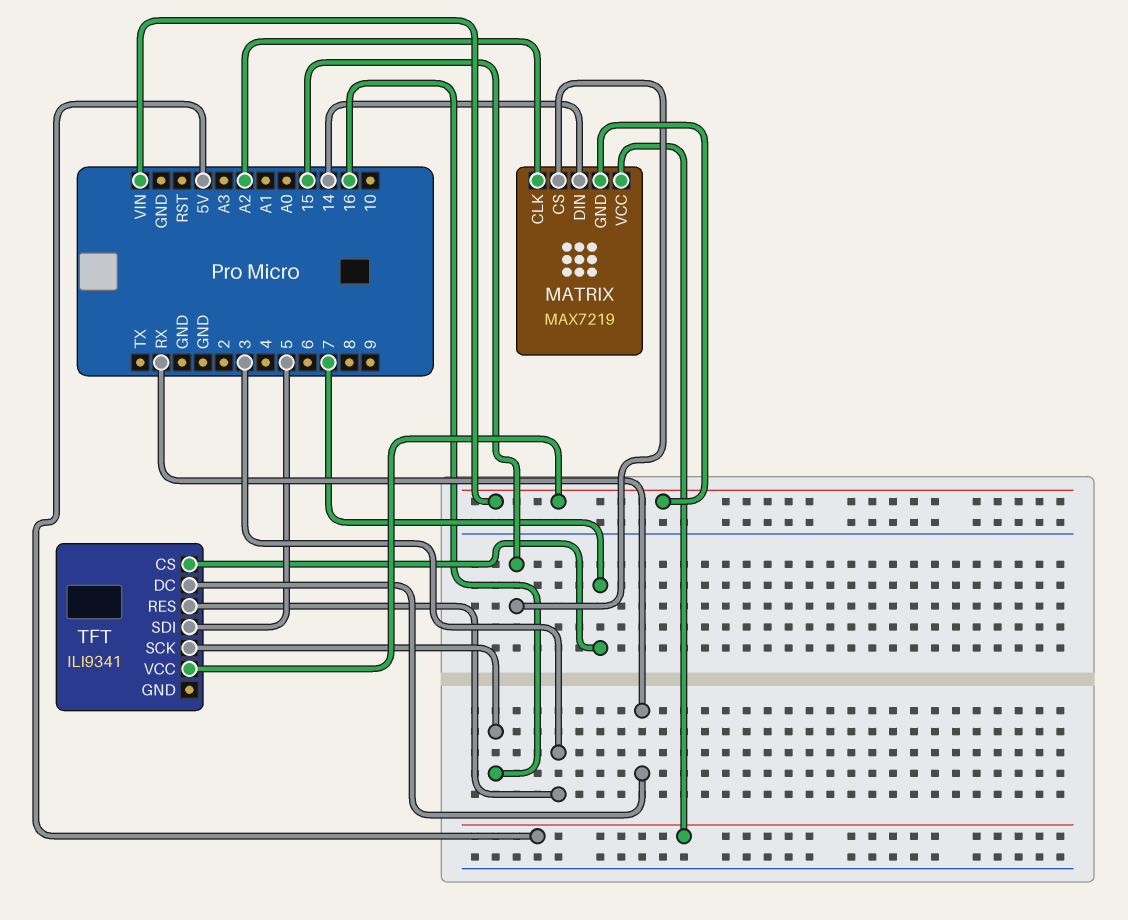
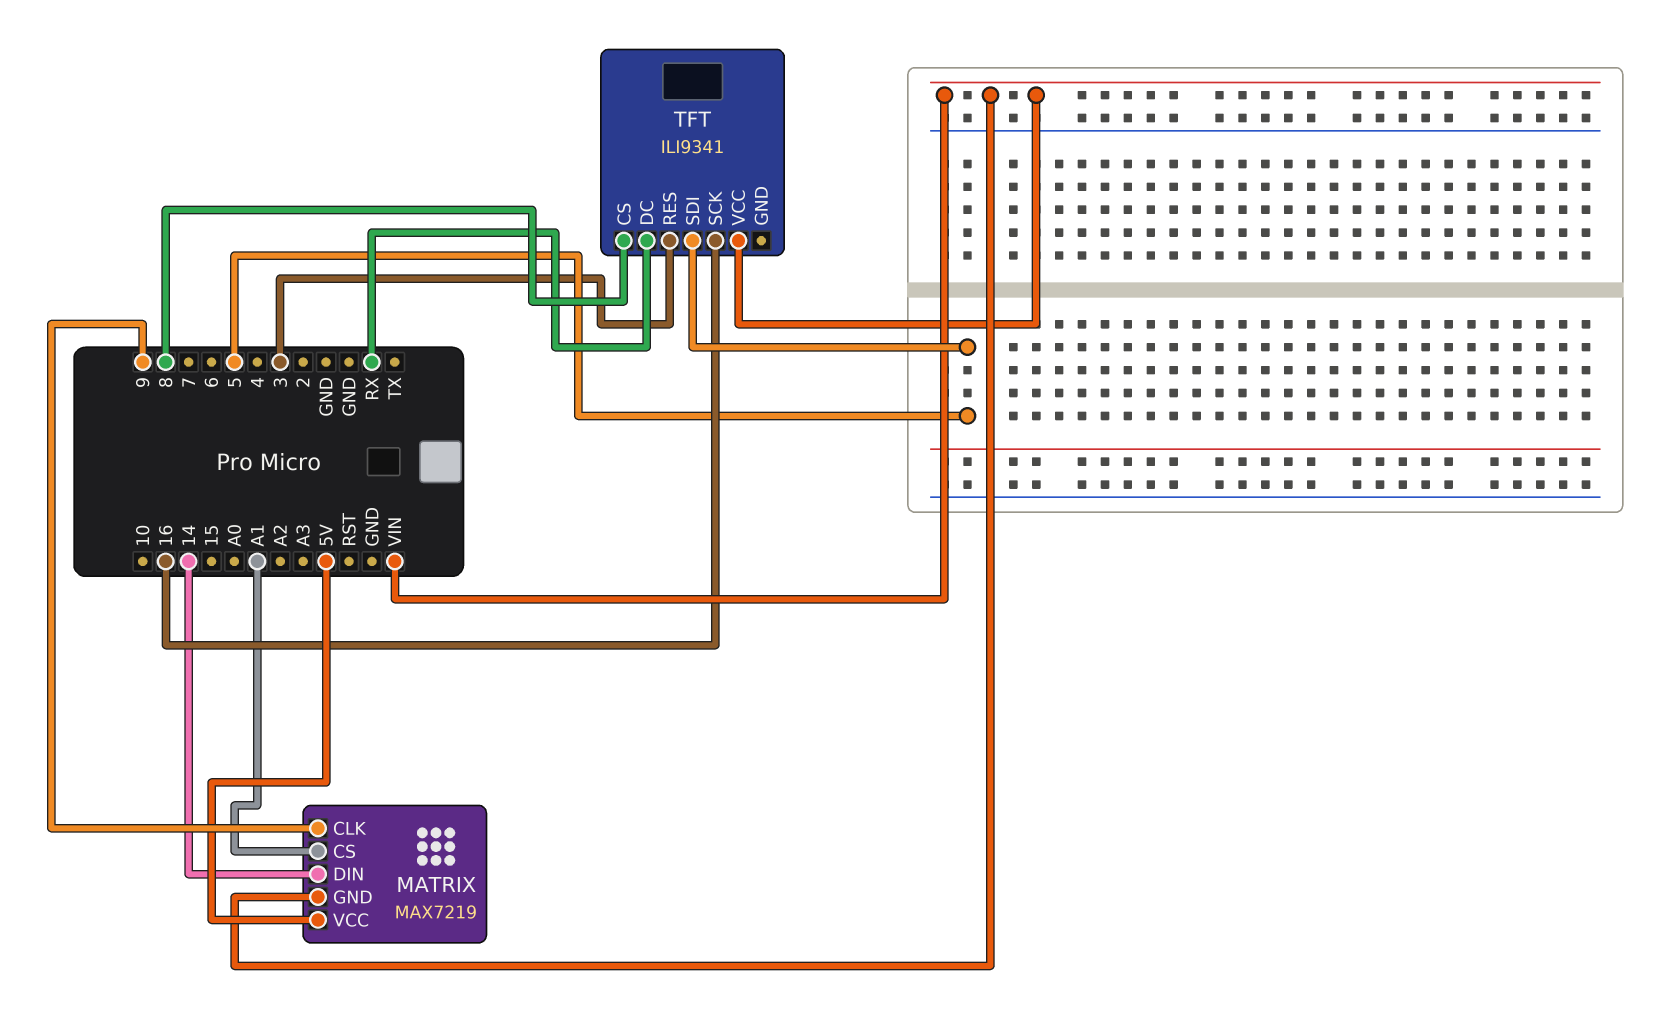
MATRIX pin CLK: A2 -> 9
MATRIX pin CS: 15 -> A1
TFT pin CS: 7 -> 8

